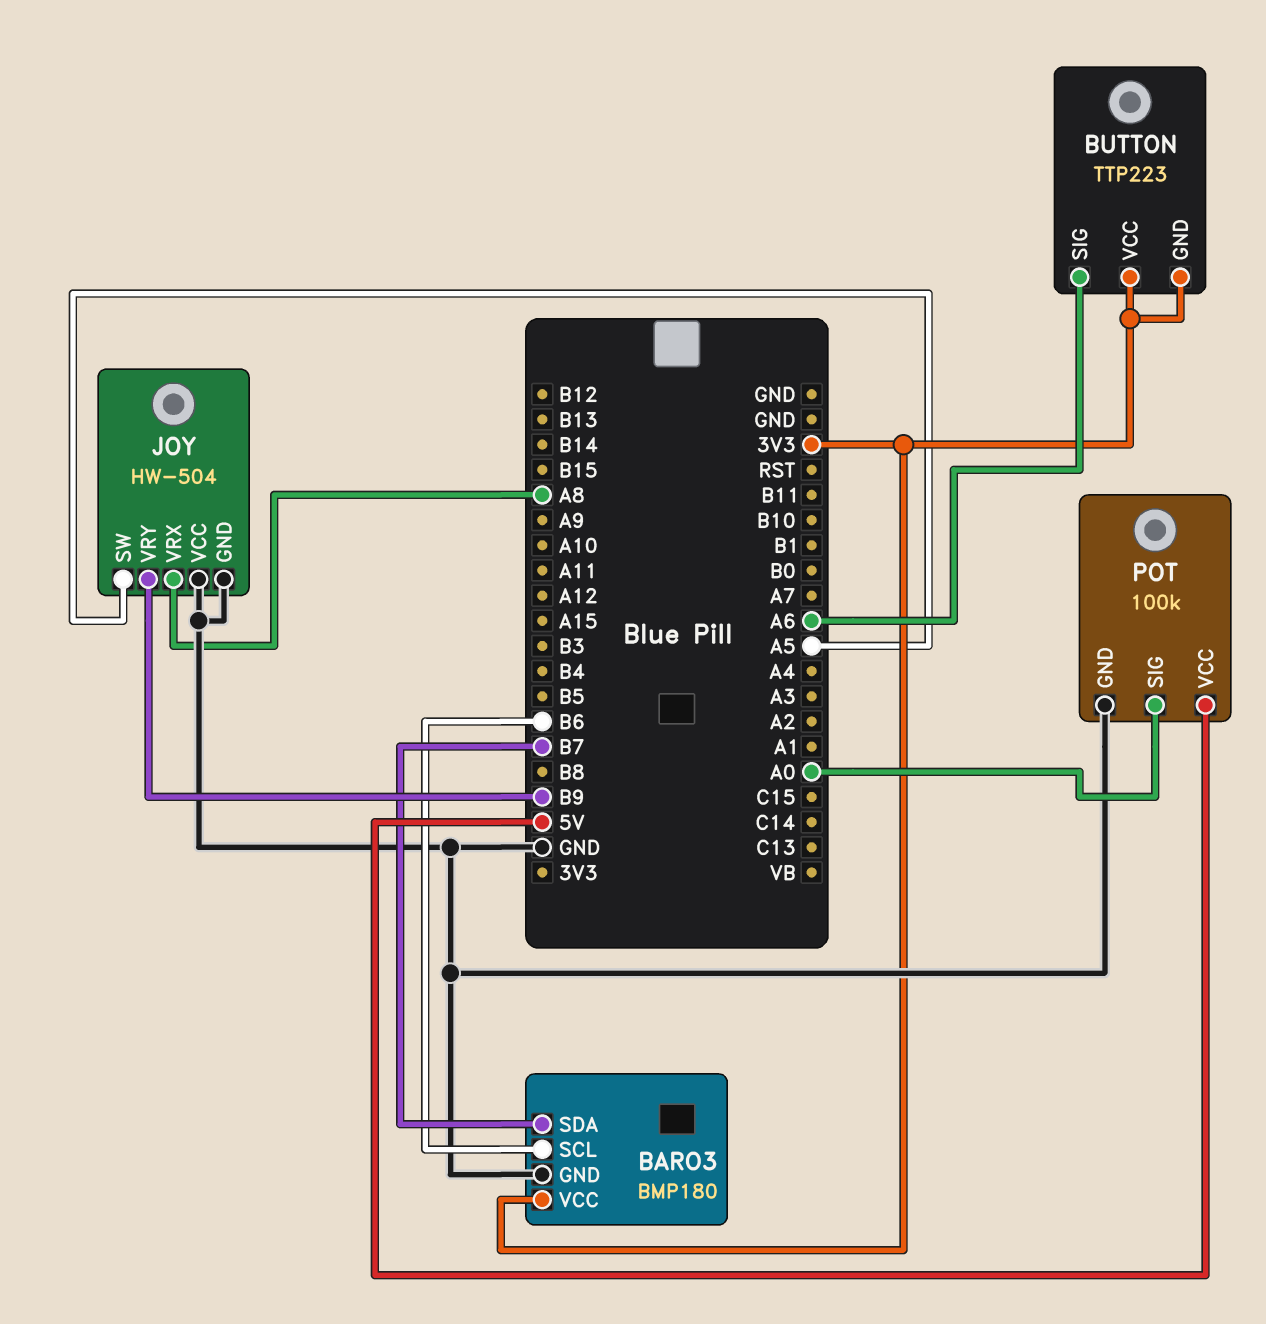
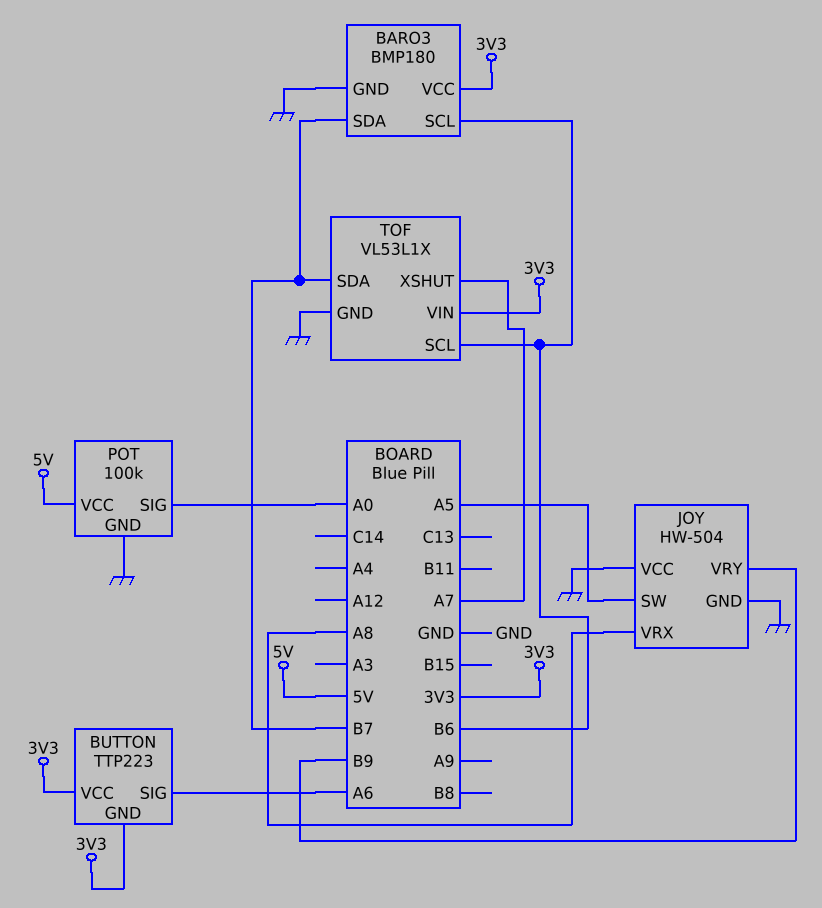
TOF: none -> VL53L1X
TOF pin GND: none -> GND
TOF pin SCL: none -> B6
TOF pin SDA: none -> B7
TOF pin VIN: none -> 3V3
TOF pin XSHUT: none -> A7

